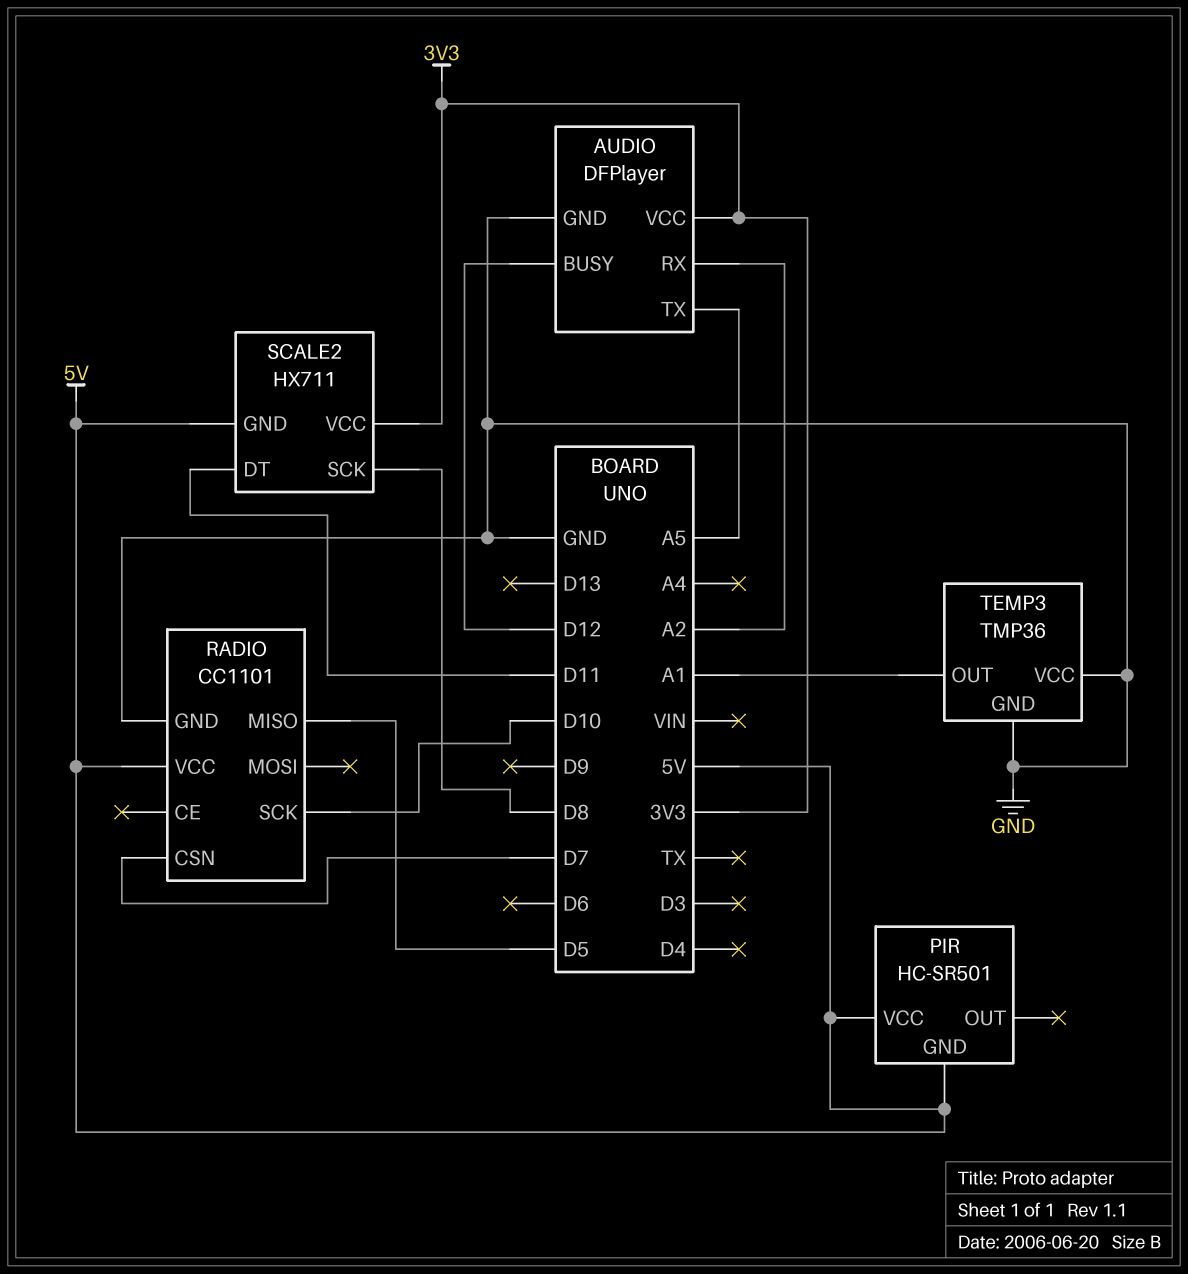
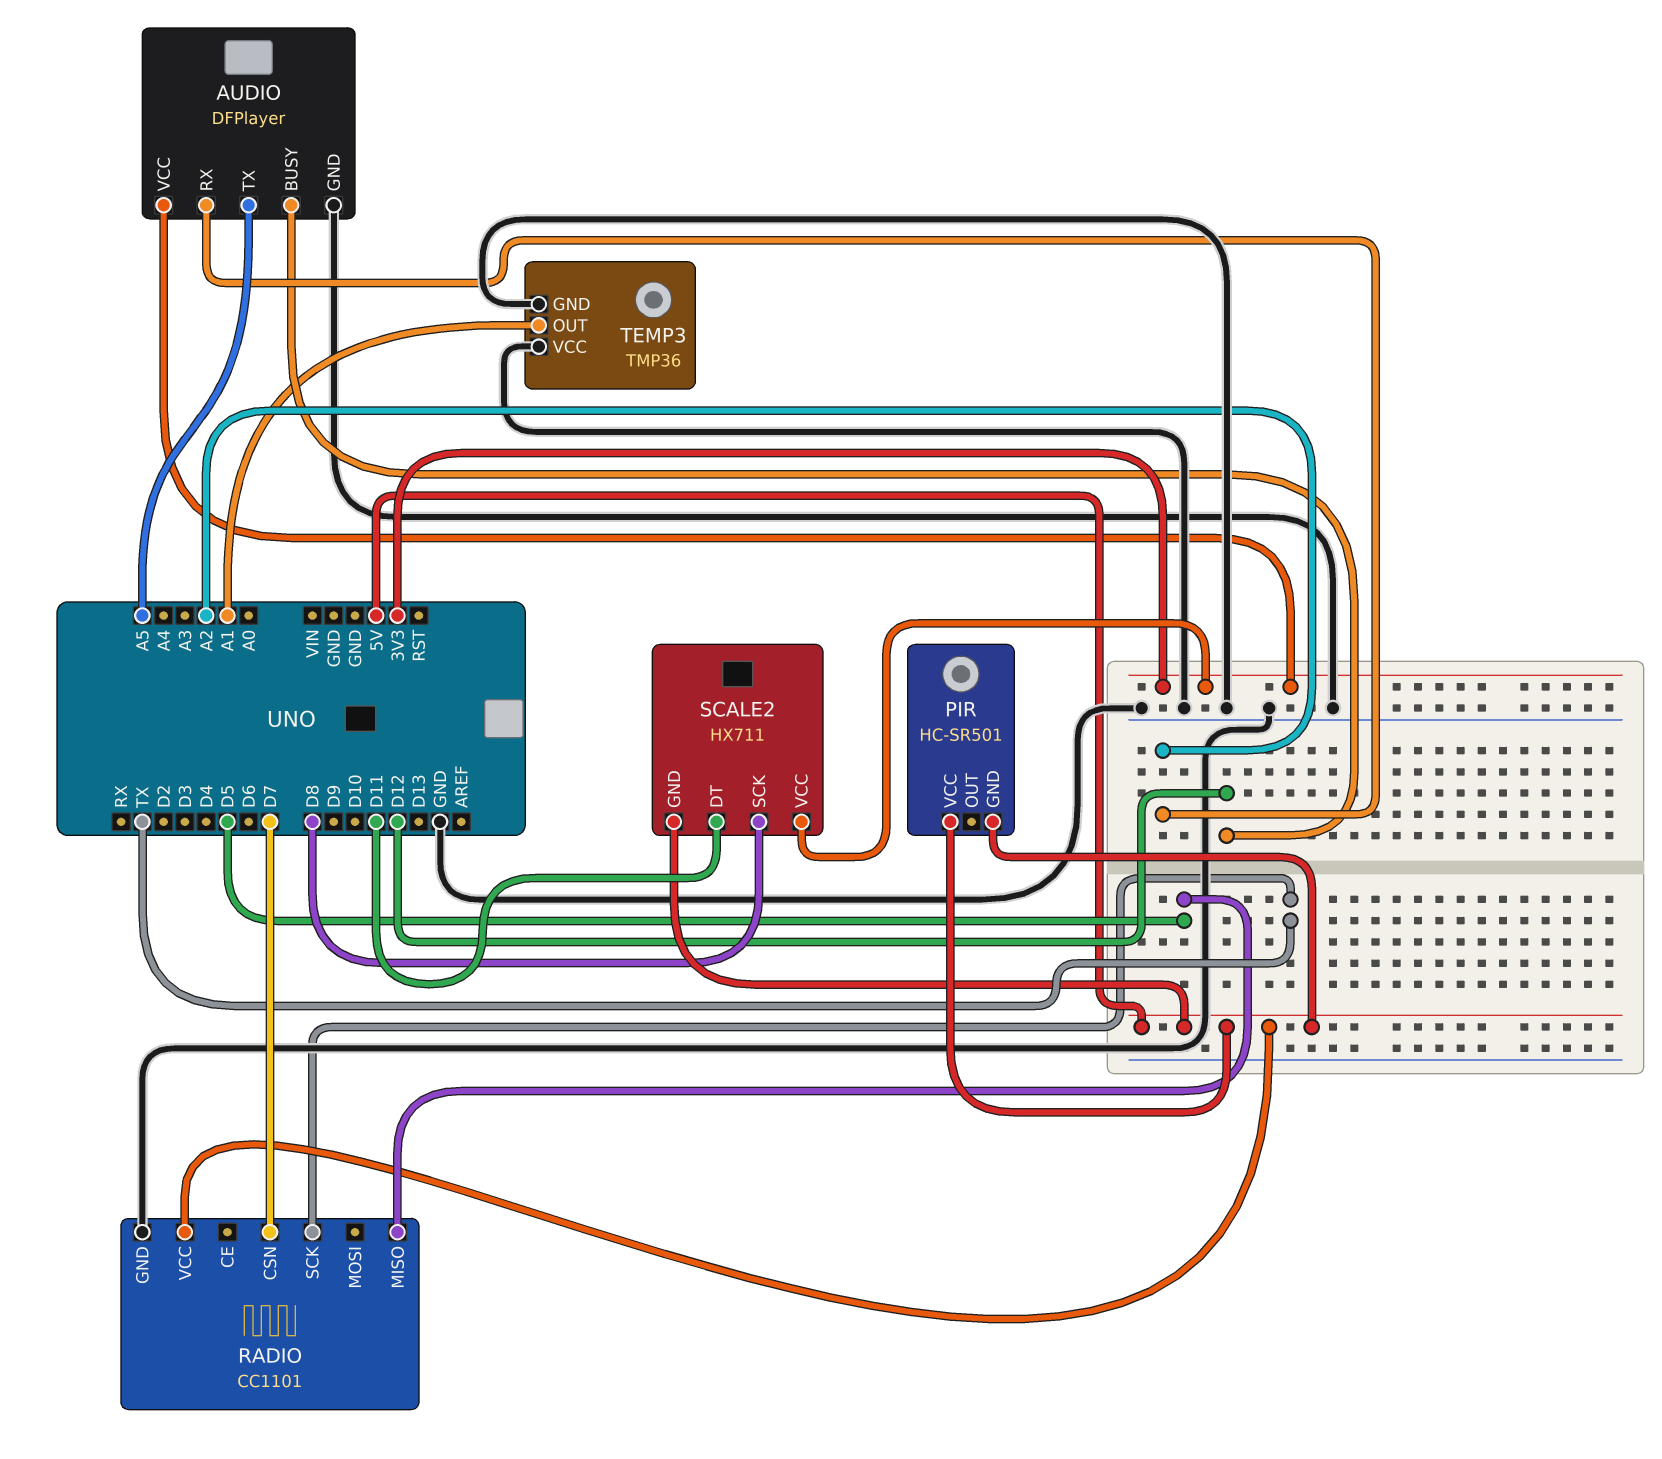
RADIO pin SCK: D10 -> TX

